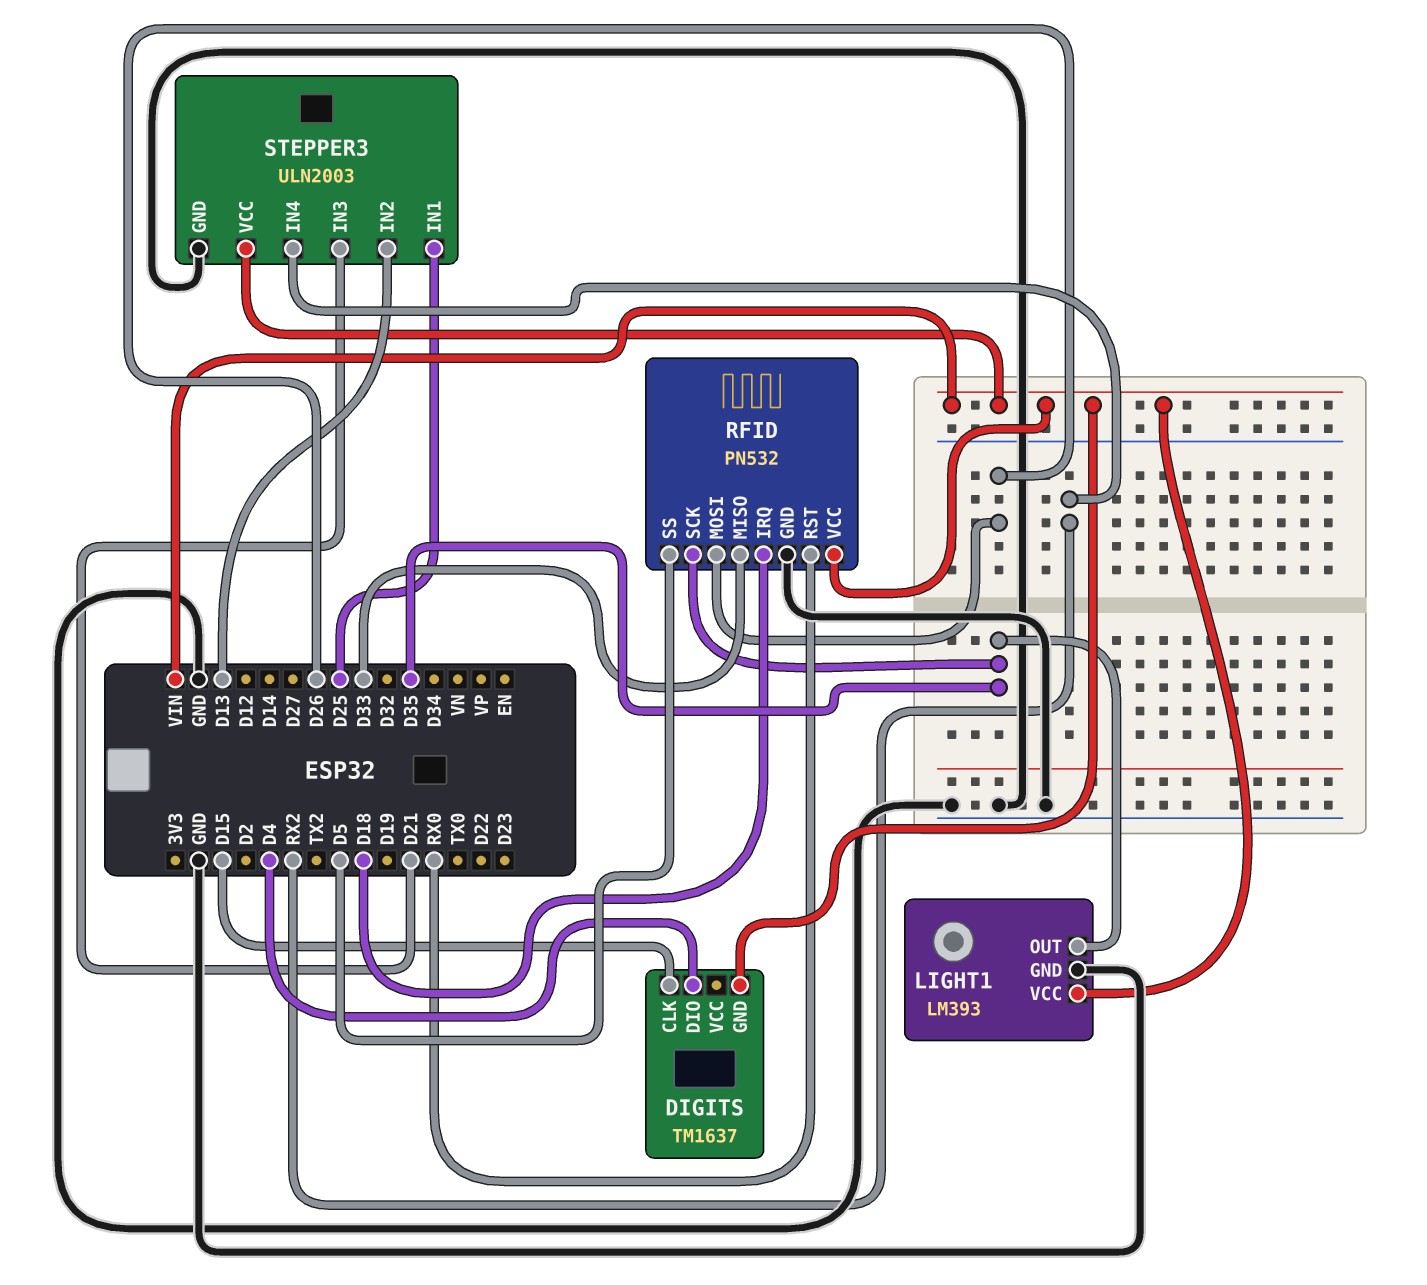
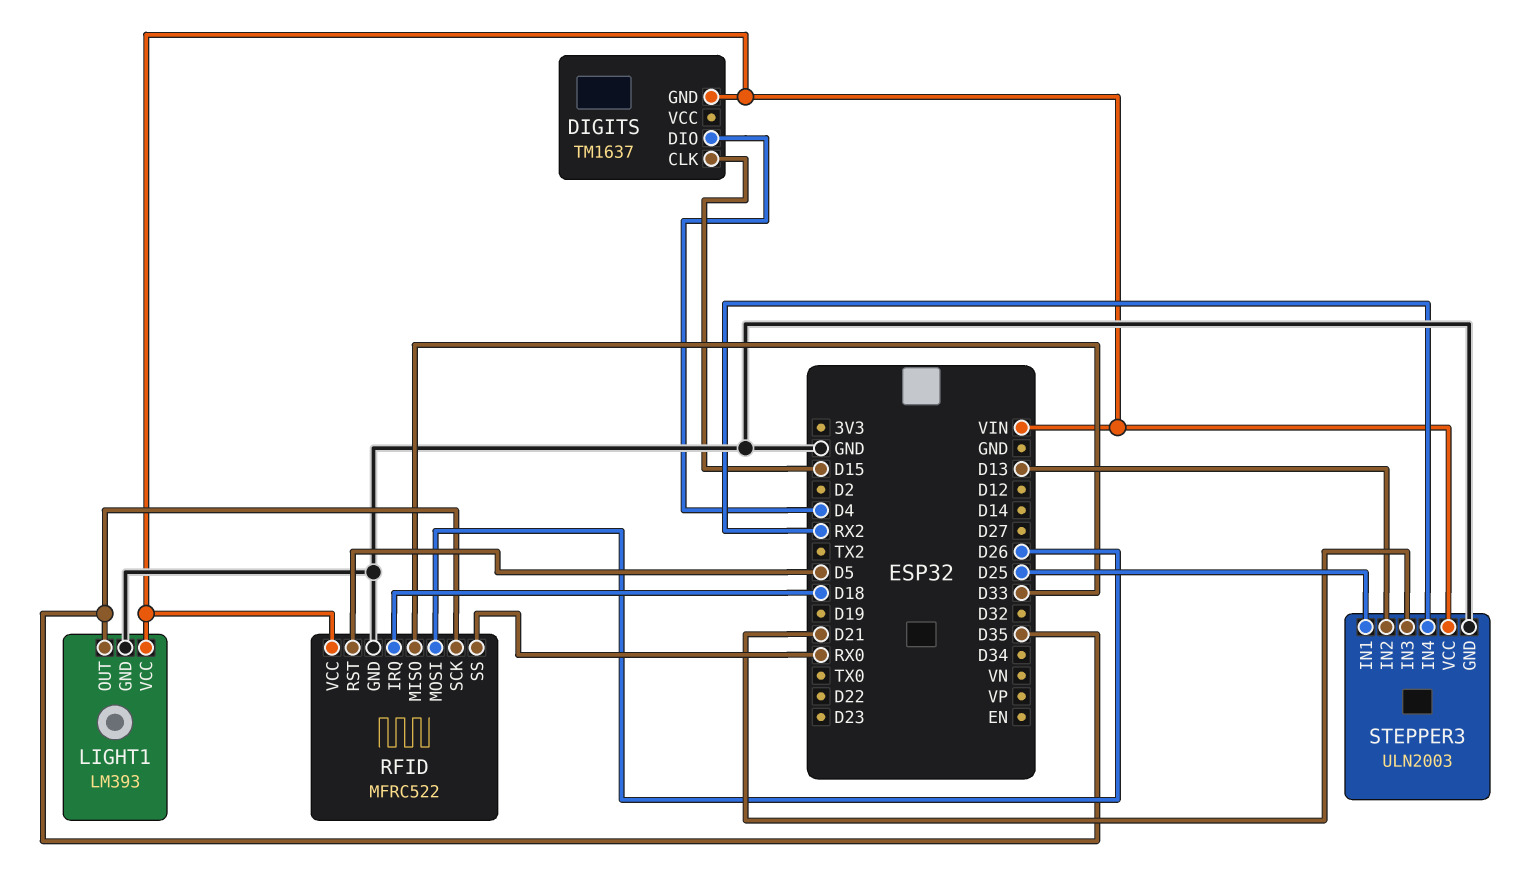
RFID: PN532 -> MFRC522
RFID pin RST: RX0 -> D5
RFID pin SS: D5 -> RX0

